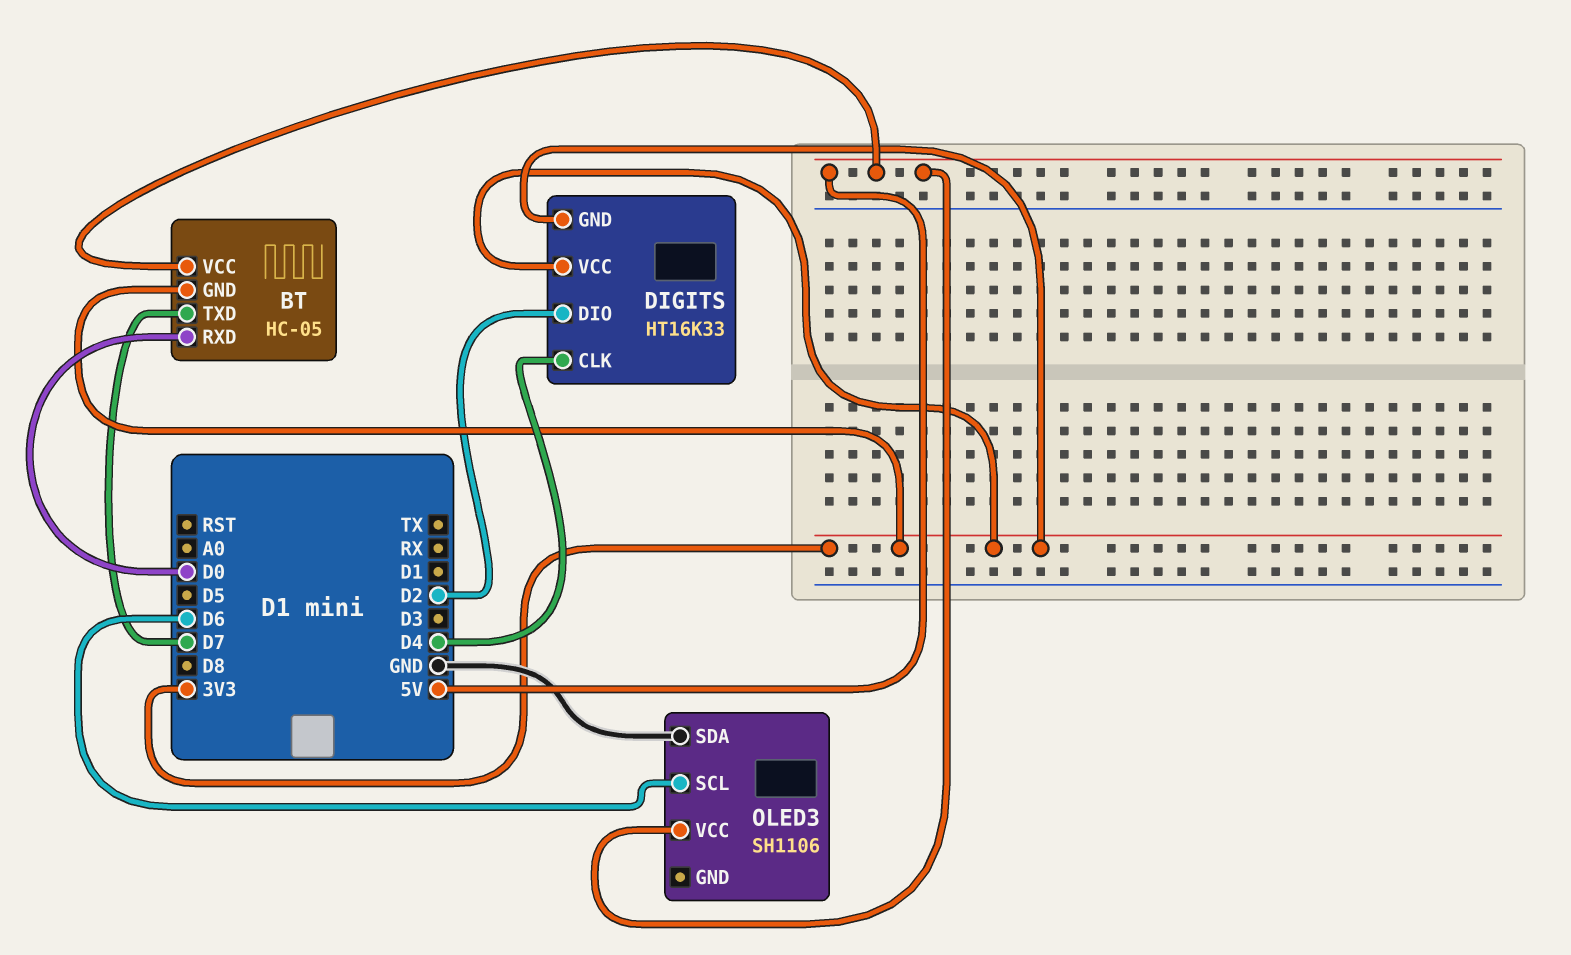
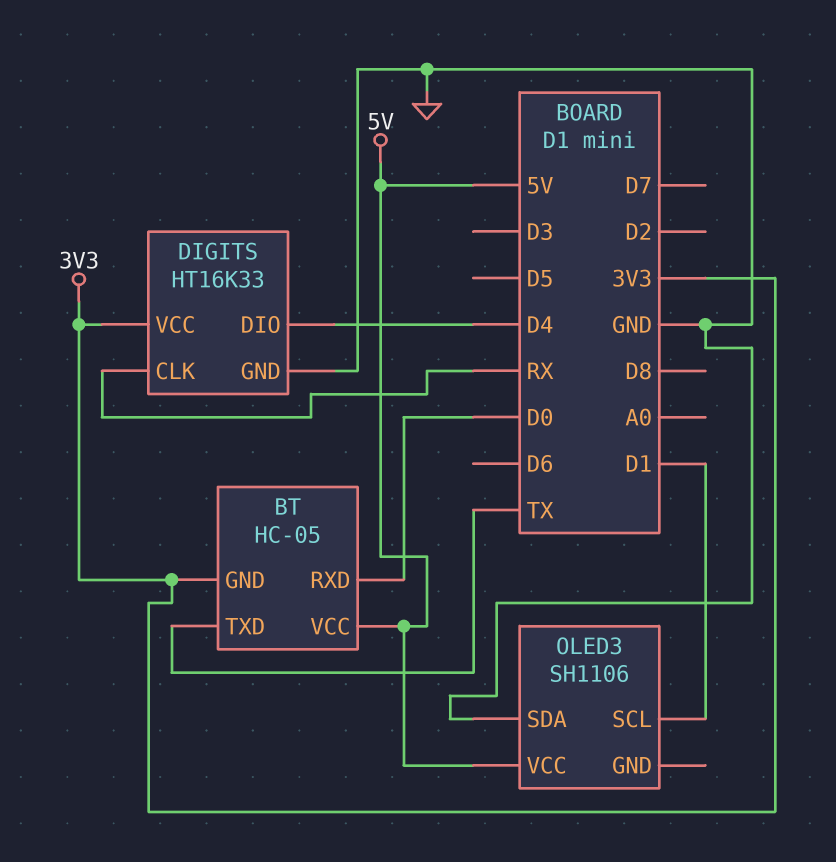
BT pin TXD: D7 -> TX
DIGITS pin CLK: D4 -> RX
DIGITS pin DIO: D2 -> D4
DIGITS pin GND: 3V3 -> GND
OLED3 pin SCL: D6 -> D1

